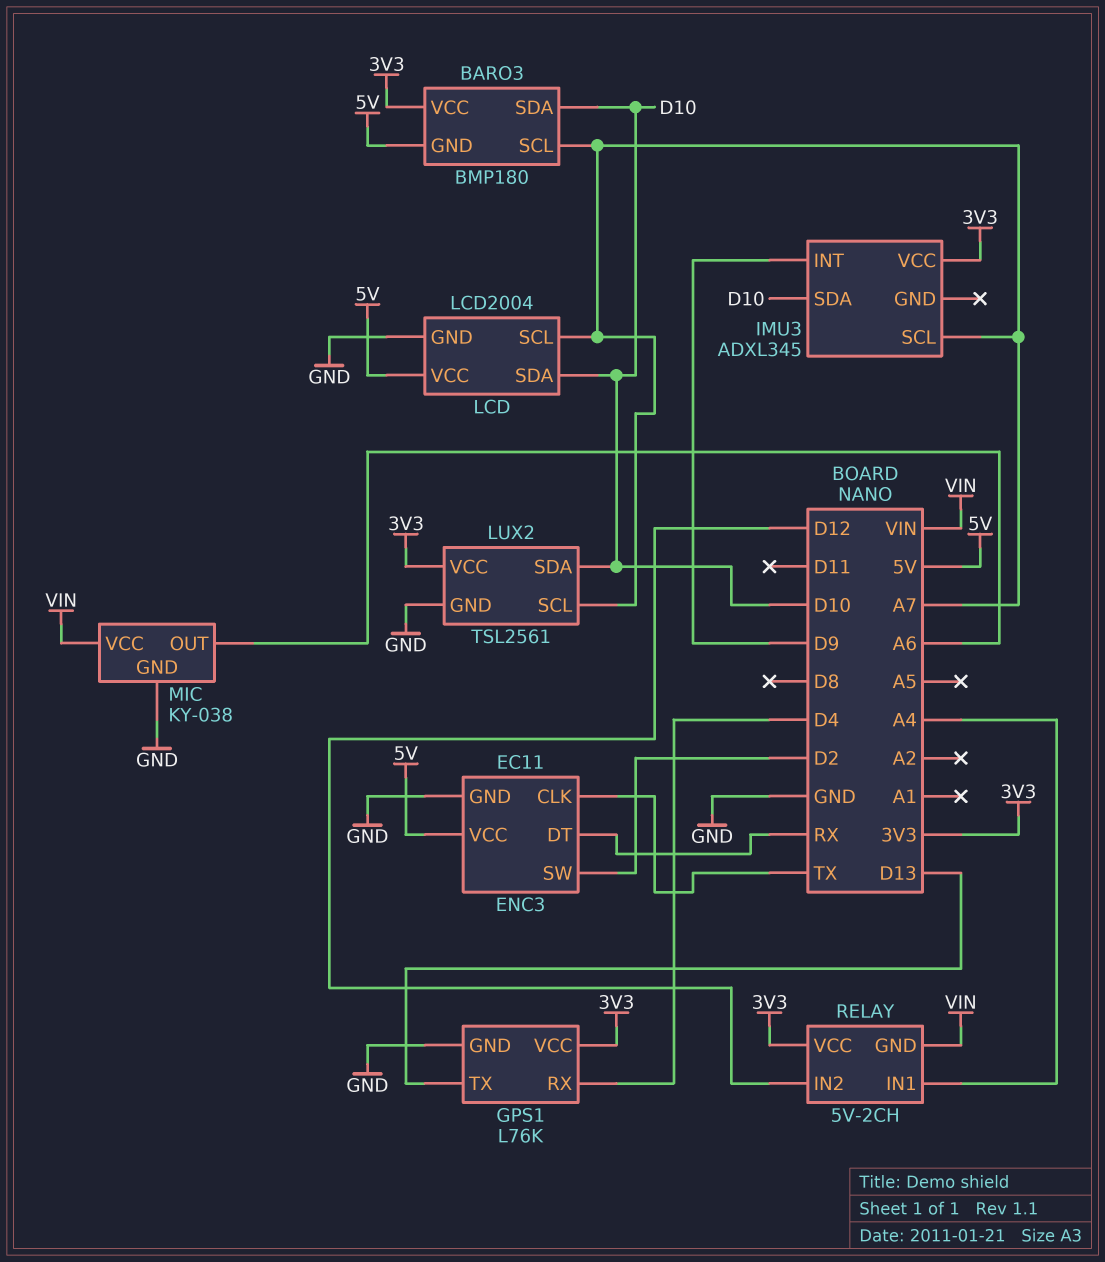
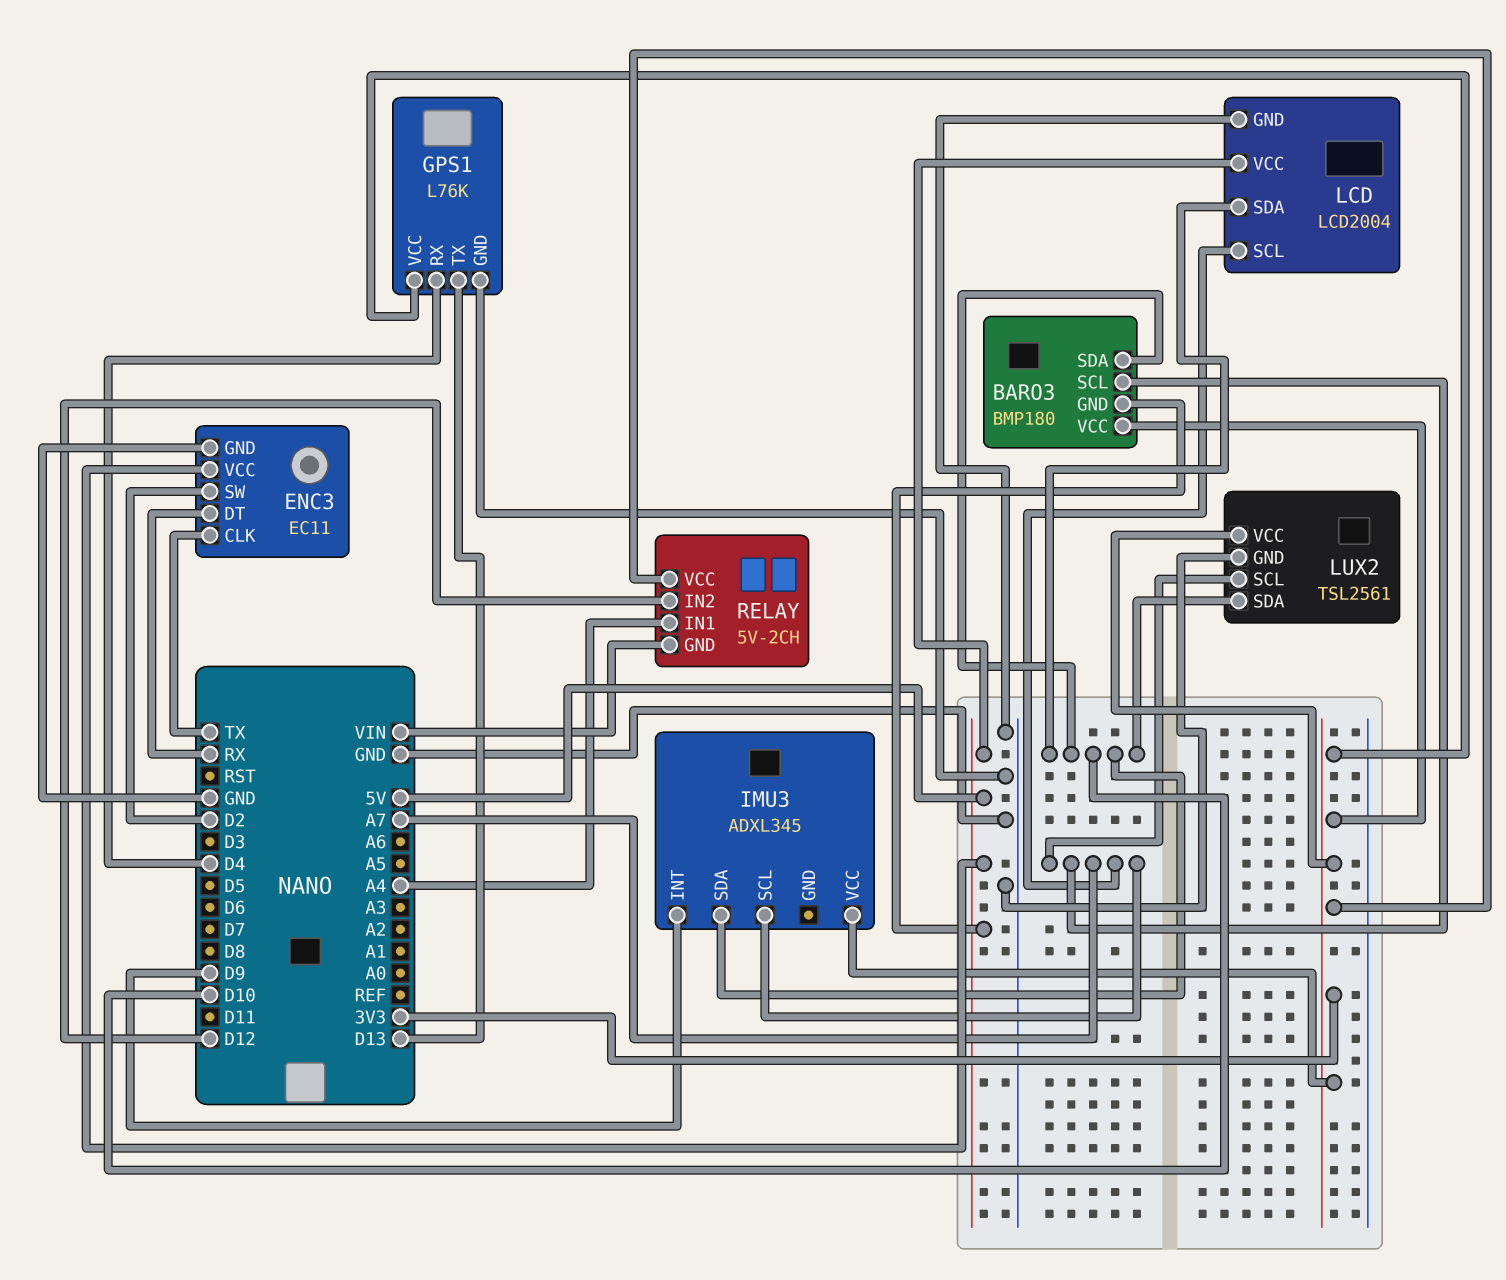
MIC: KY-038 -> none
MIC pin GND: GND -> none
MIC pin OUT: A6 -> none
MIC pin VCC: VIN -> none

